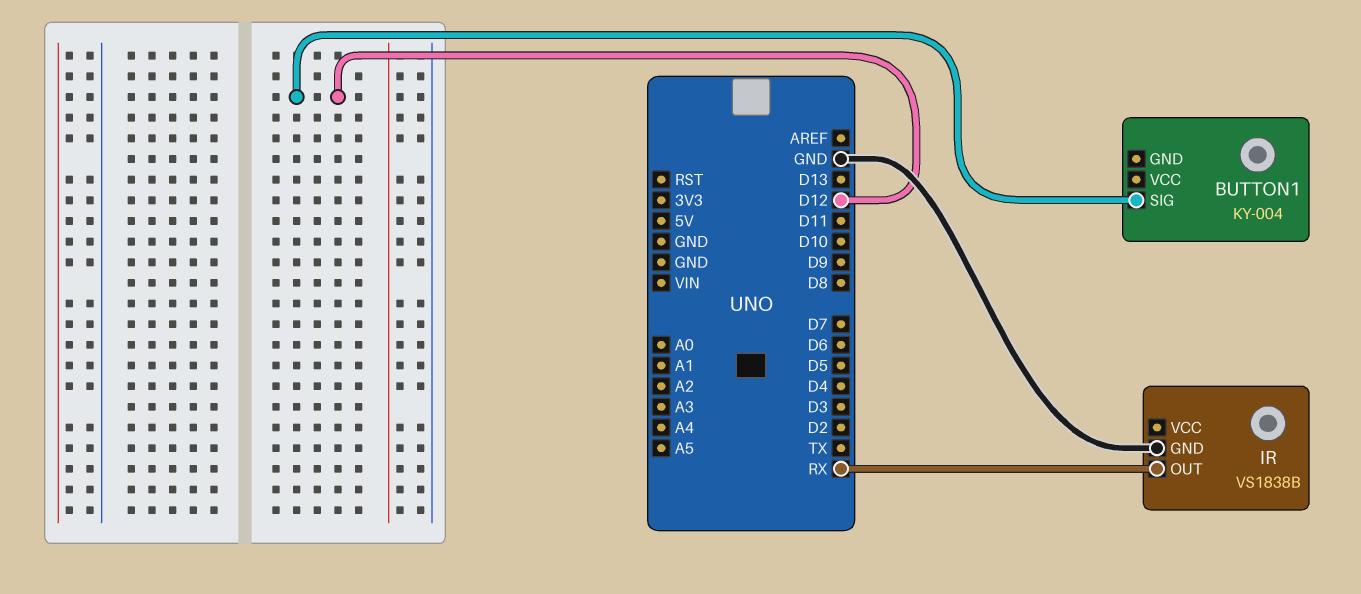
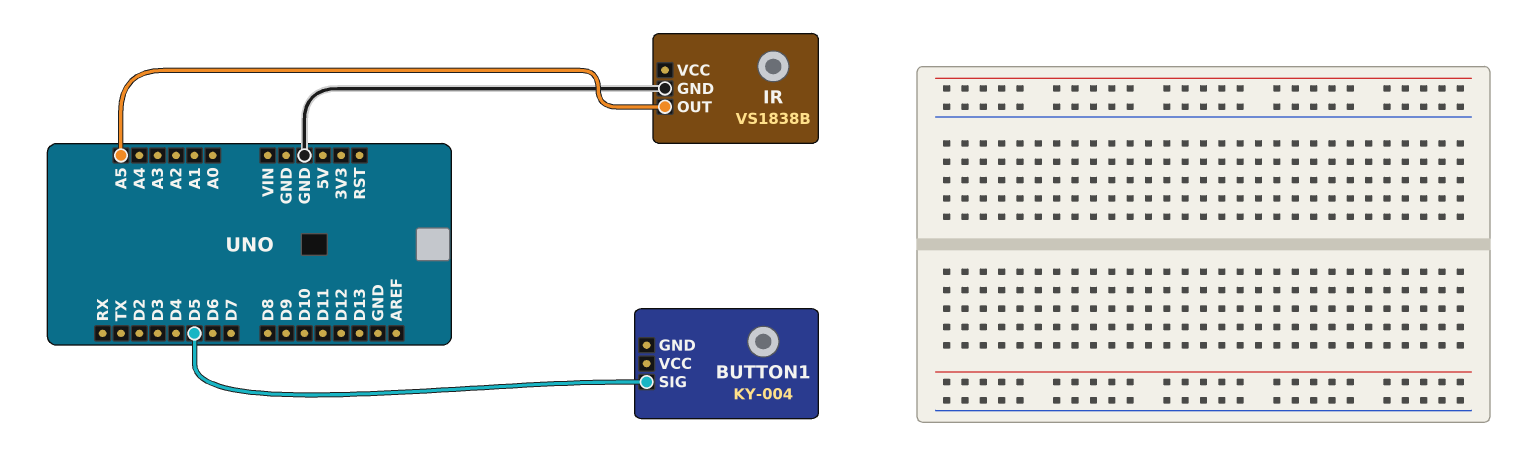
BUTTON1 pin SIG: D12 -> D5
IR pin OUT: RX -> A5

